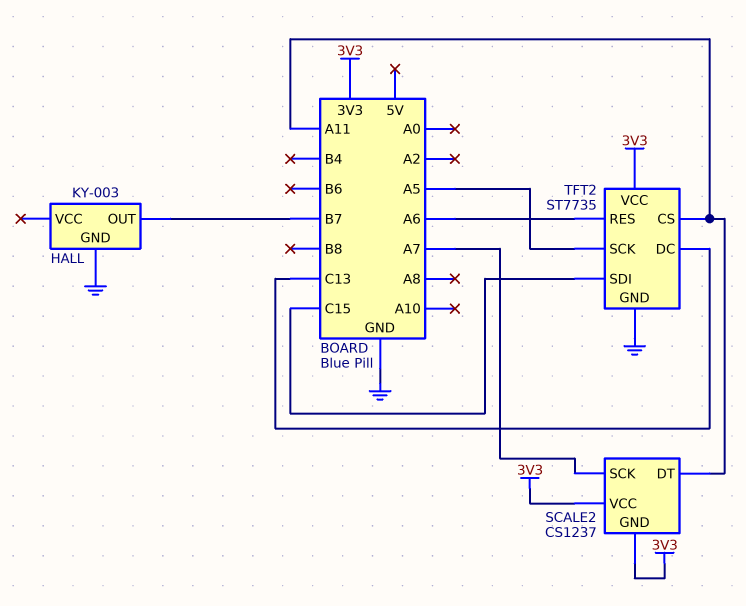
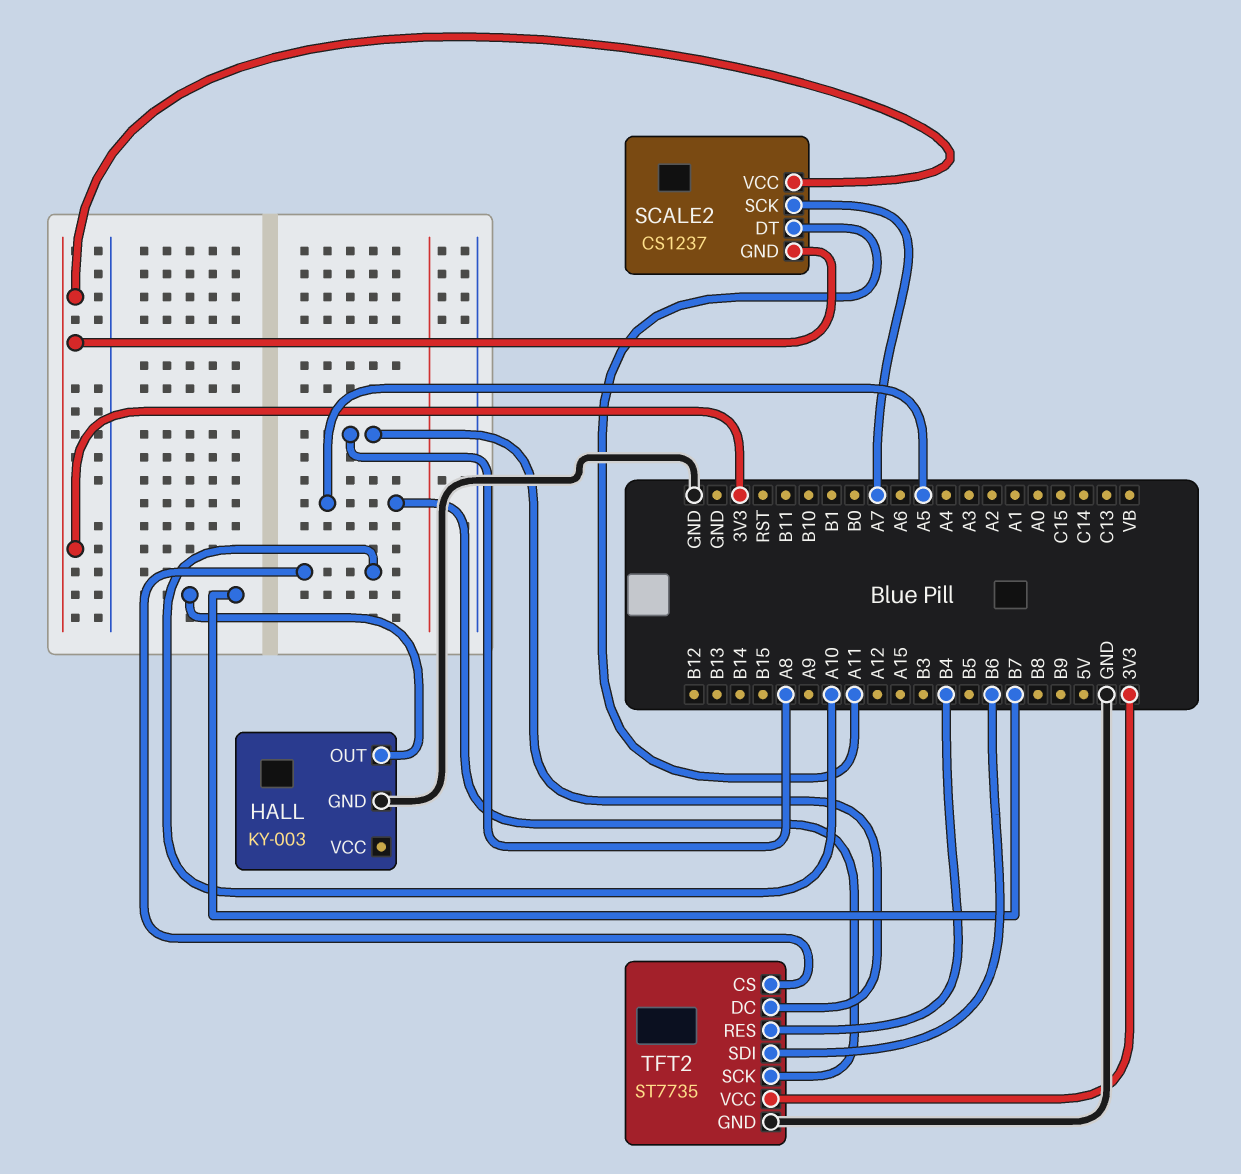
TFT2 pin CS: A11 -> A10
TFT2 pin DC: C13 -> A8
TFT2 pin RES: A6 -> B4
TFT2 pin SDI: C15 -> B6

